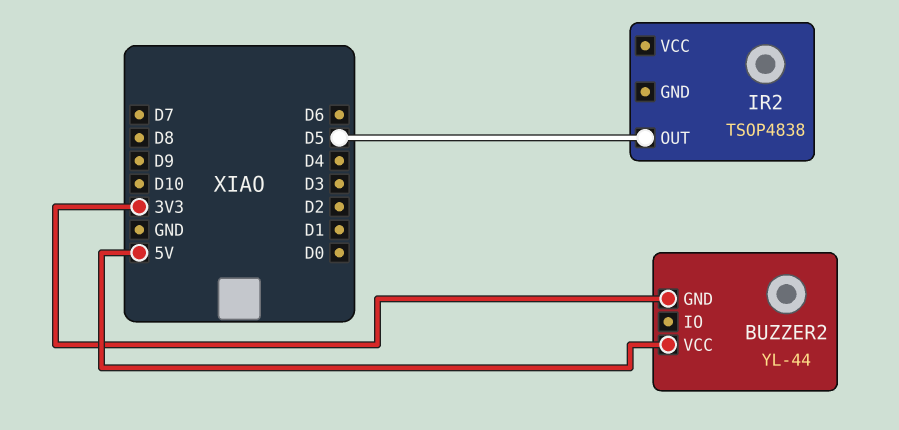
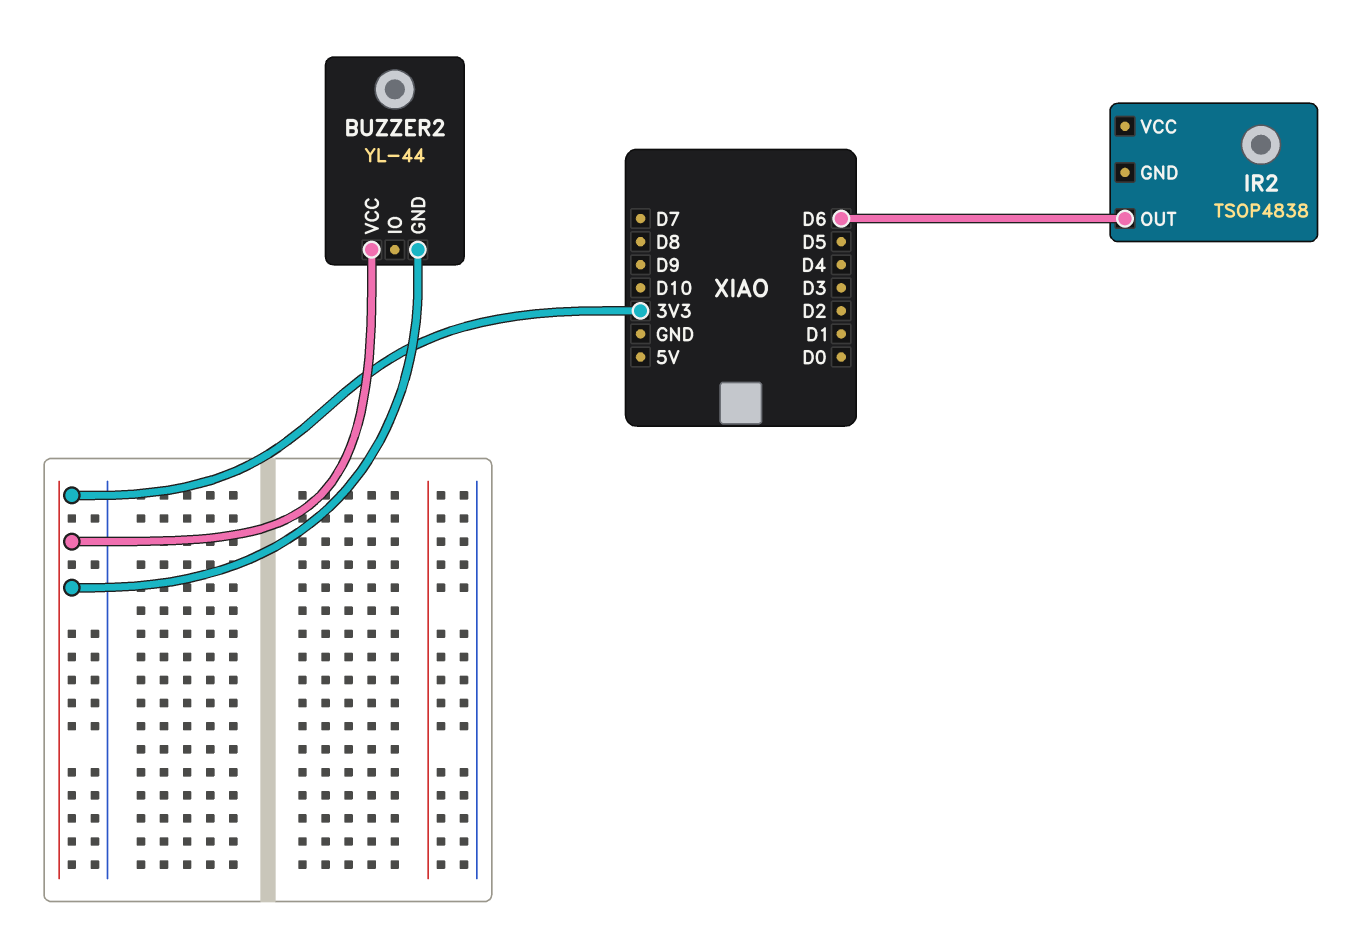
BUZZER2 pin VCC: 5V -> 3V3
IR2 pin OUT: D5 -> D6

